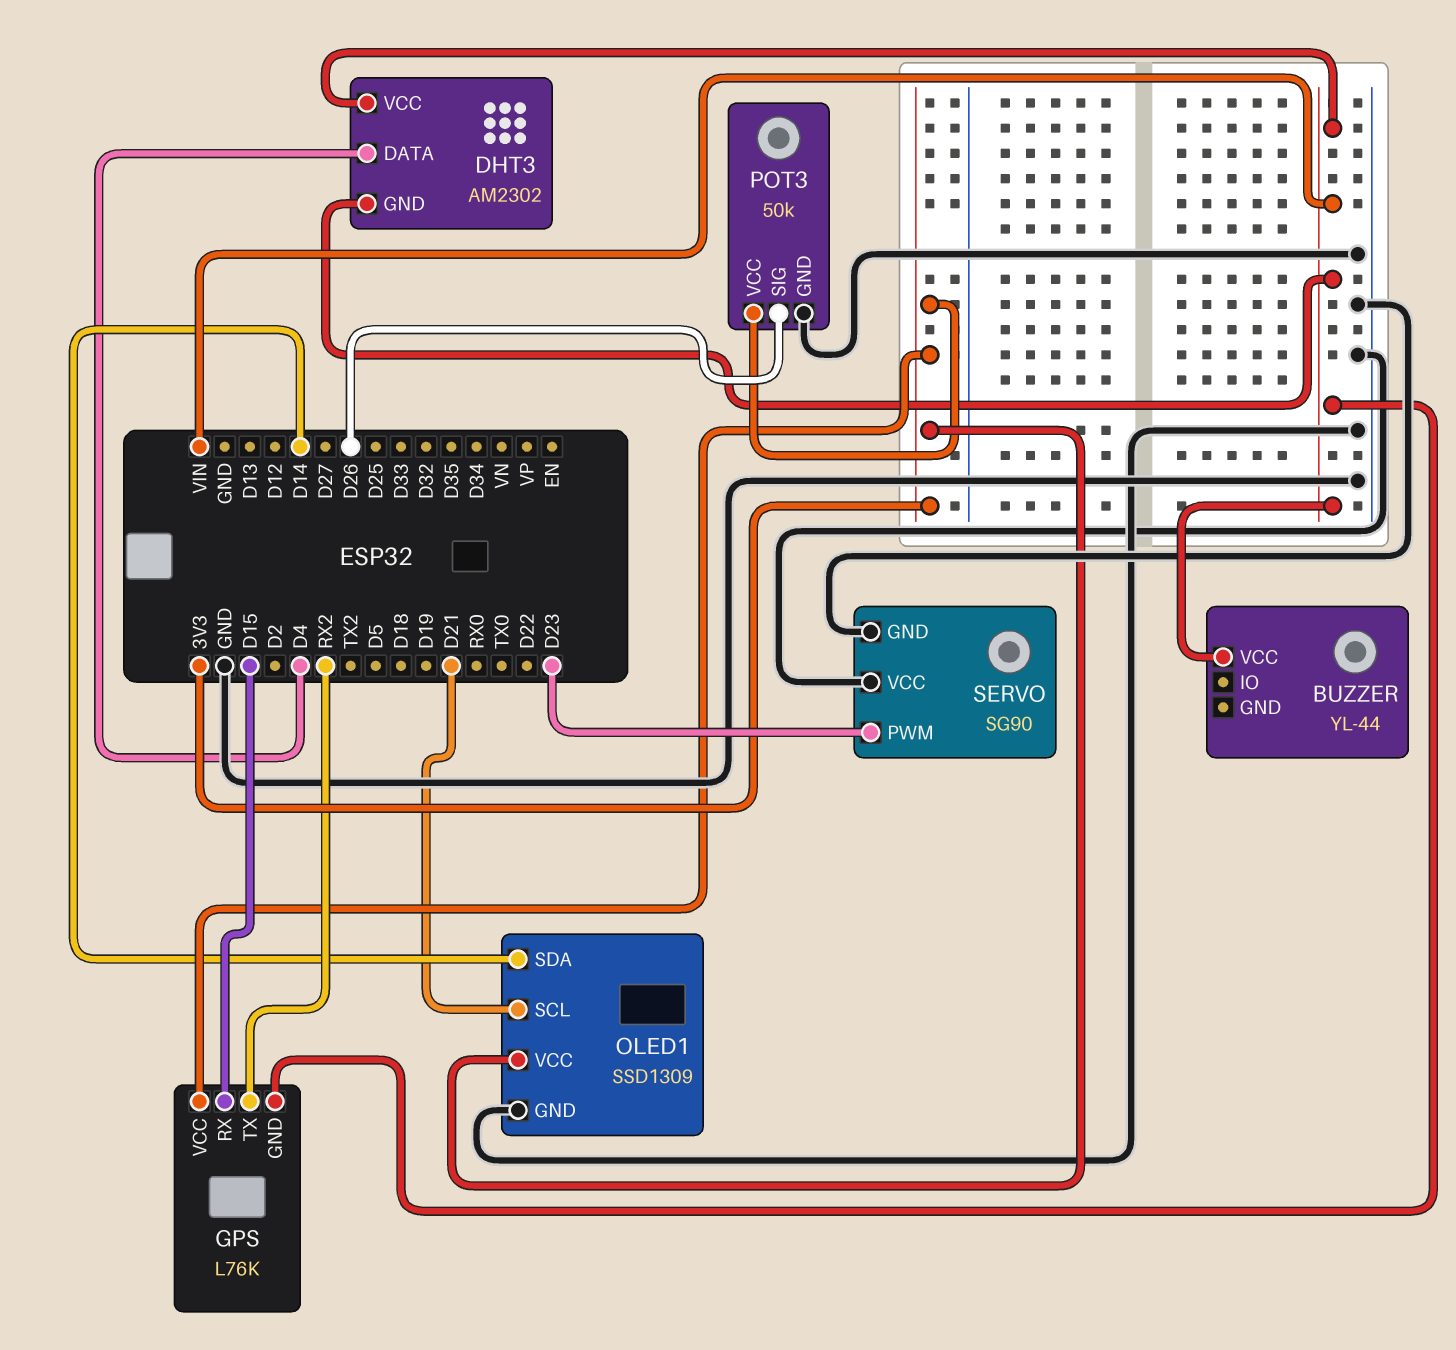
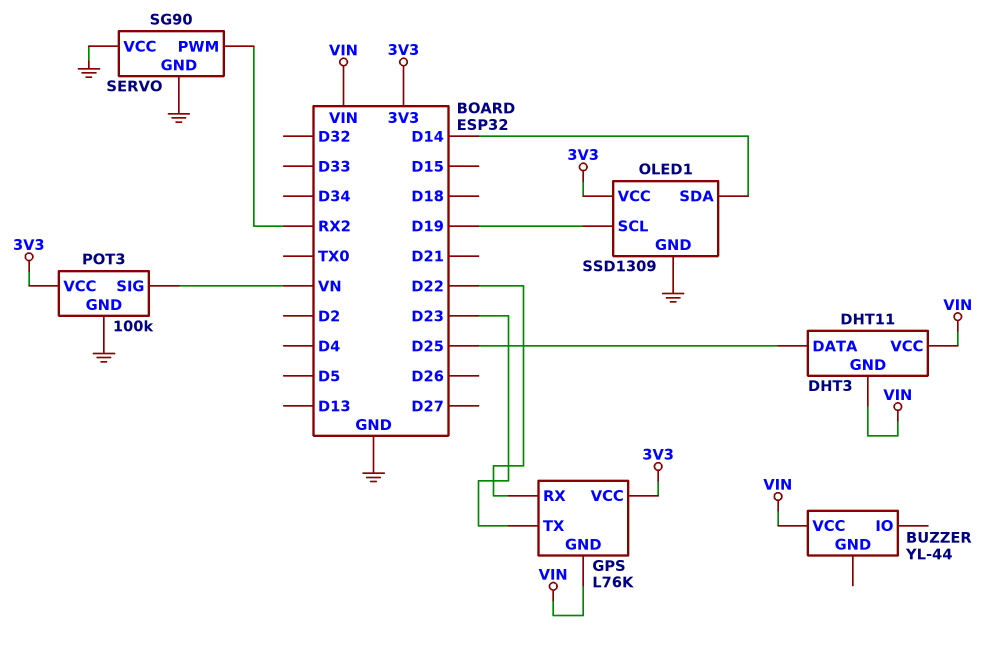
DHT3: AM2302 -> DHT11
DHT3 pin DATA: D4 -> D25
GPS pin RX: D15 -> D22
GPS pin TX: RX2 -> D23
OLED1 pin SCL: D21 -> D19
POT3: 50k -> 100k
POT3 pin SIG: D26 -> VN
SERVO pin PWM: D23 -> RX2

